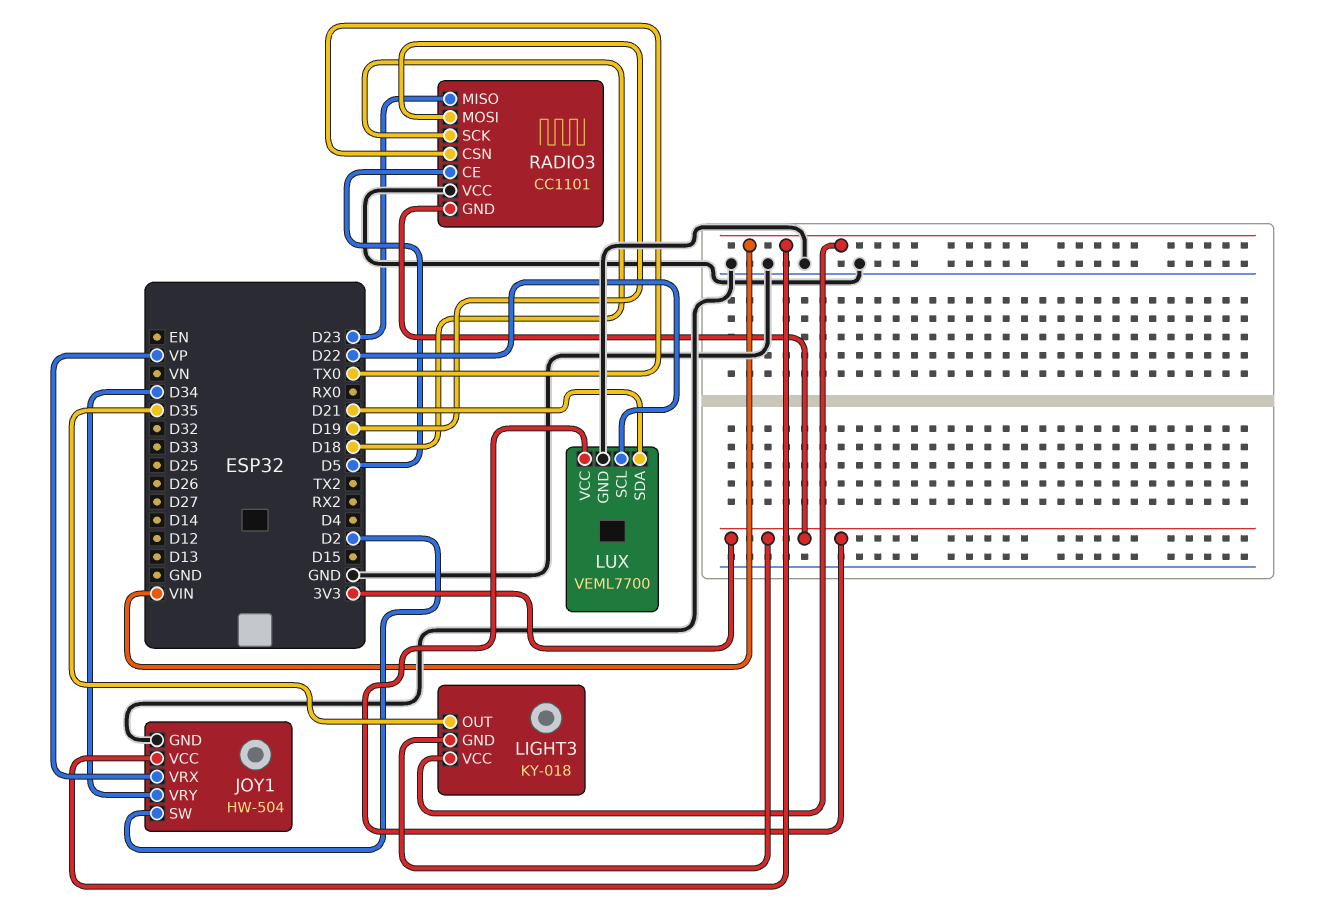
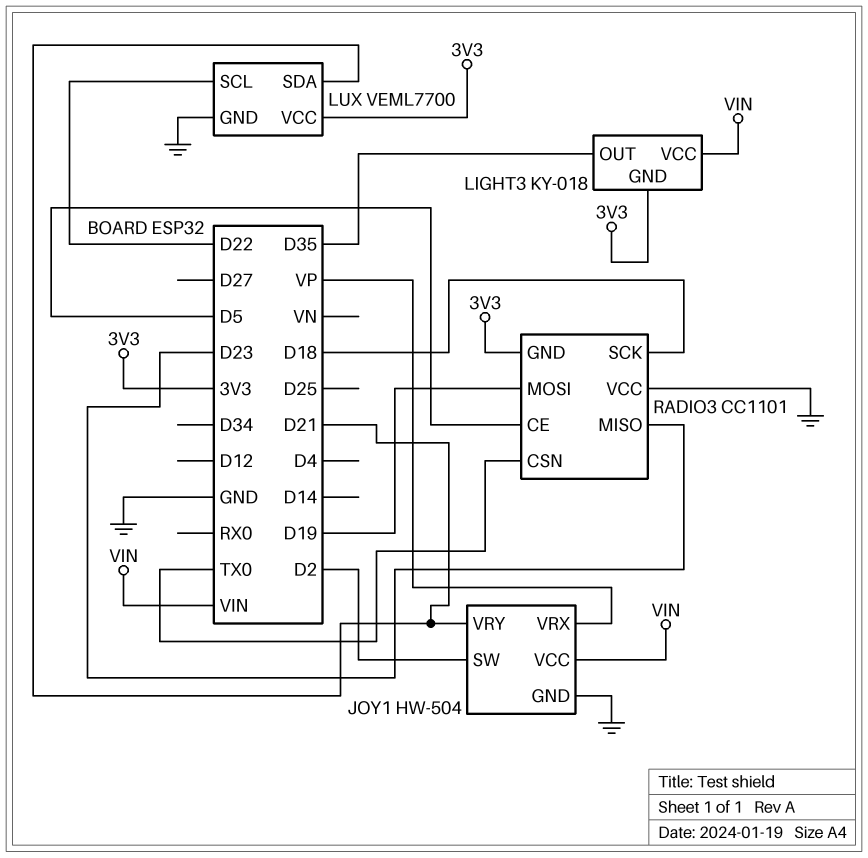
JOY1 pin VRY: D34 -> D21

